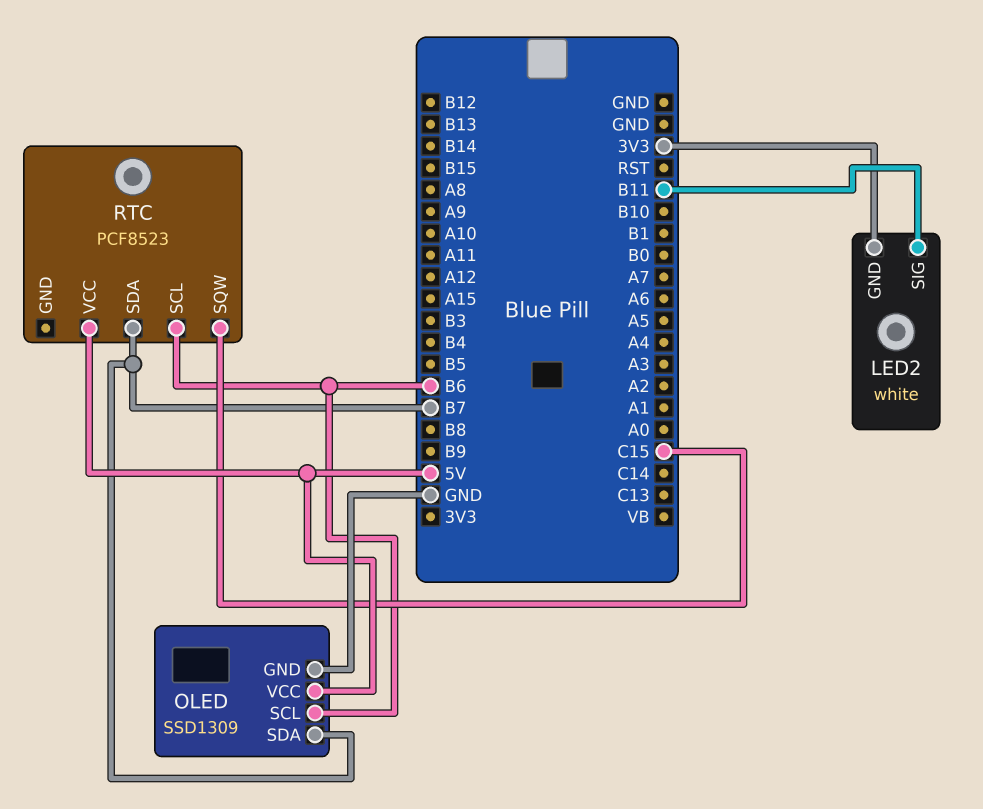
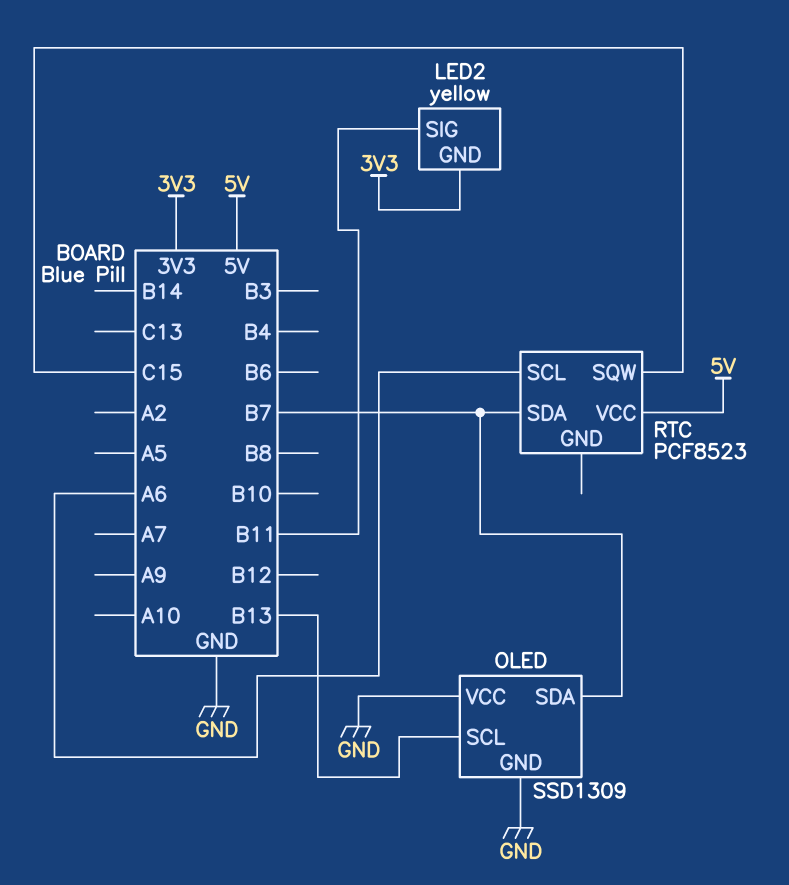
LED2: white -> yellow
OLED pin SCL: B6 -> B13
OLED pin VCC: 5V -> GND
RTC pin SCL: B6 -> A6

